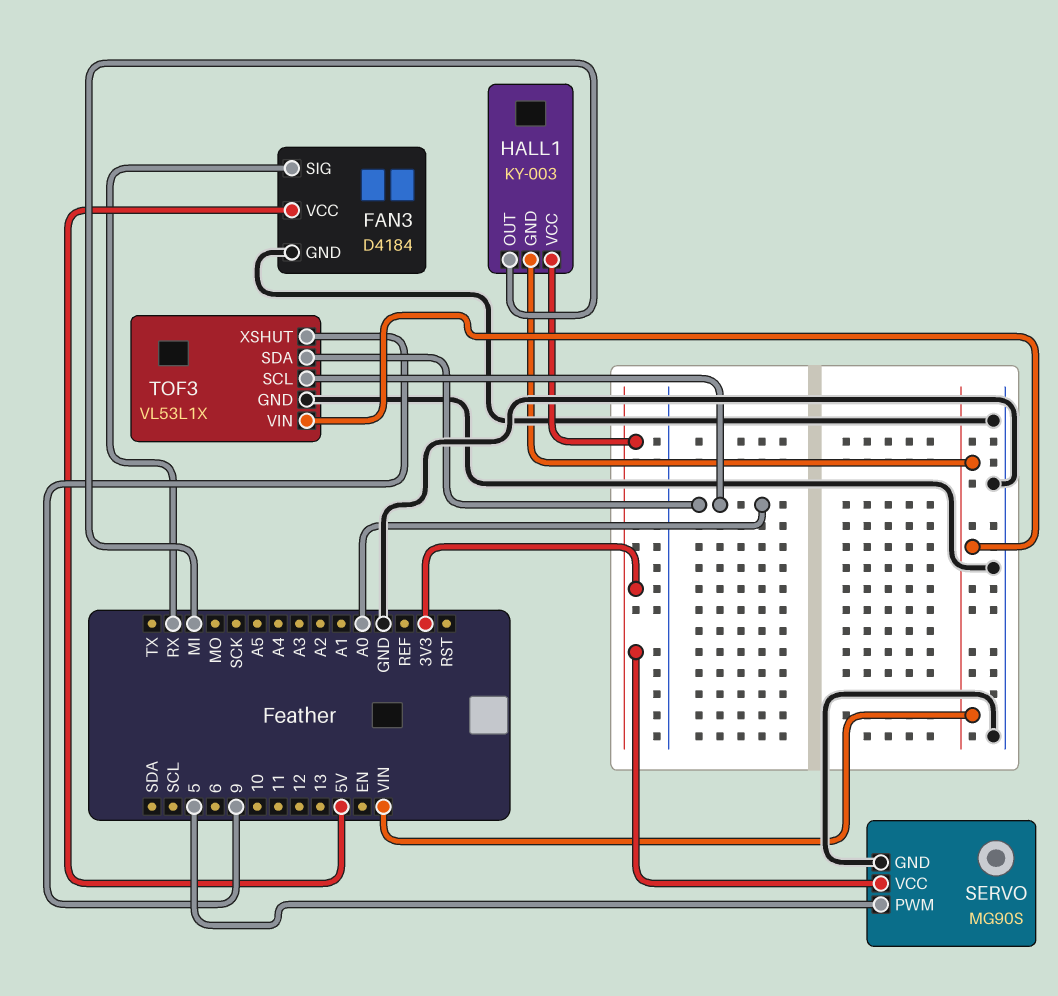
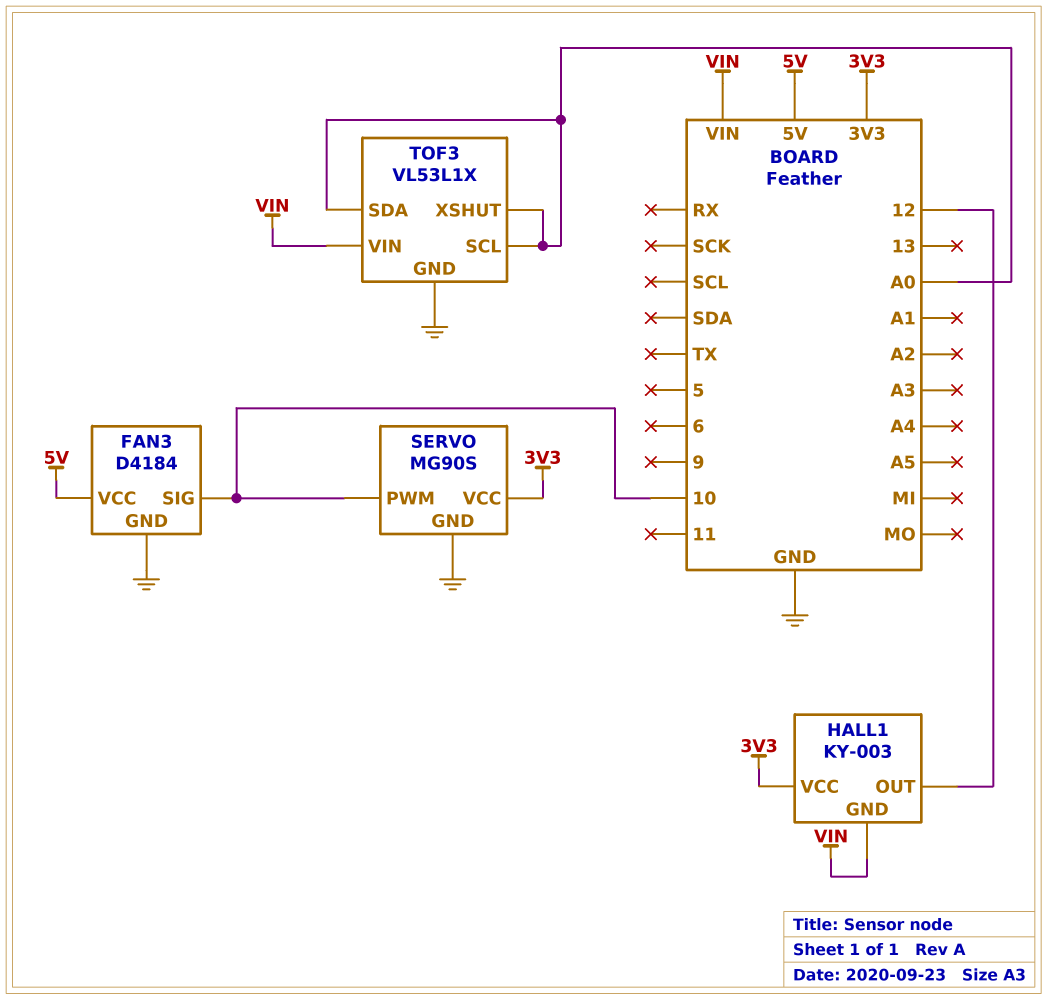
FAN3 pin SIG: RX -> 10
HALL1 pin OUT: MI -> 12
SERVO pin PWM: 5 -> 10
TOF3 pin XSHUT: 9 -> A0

